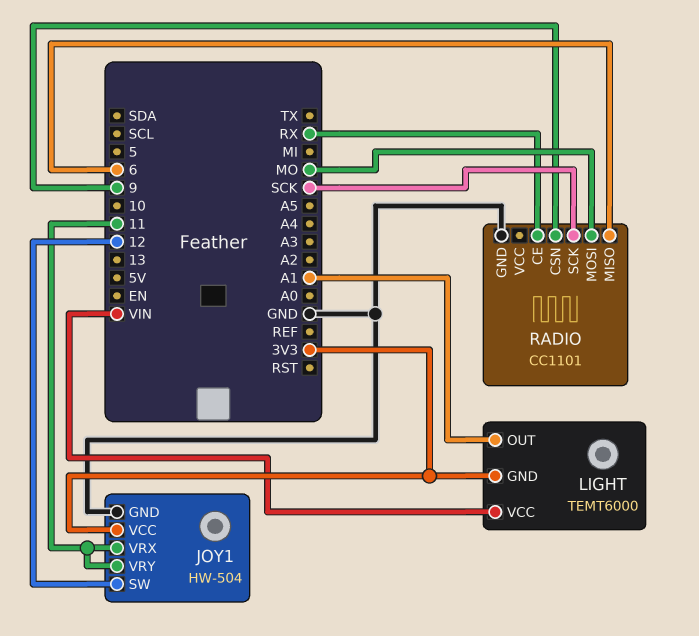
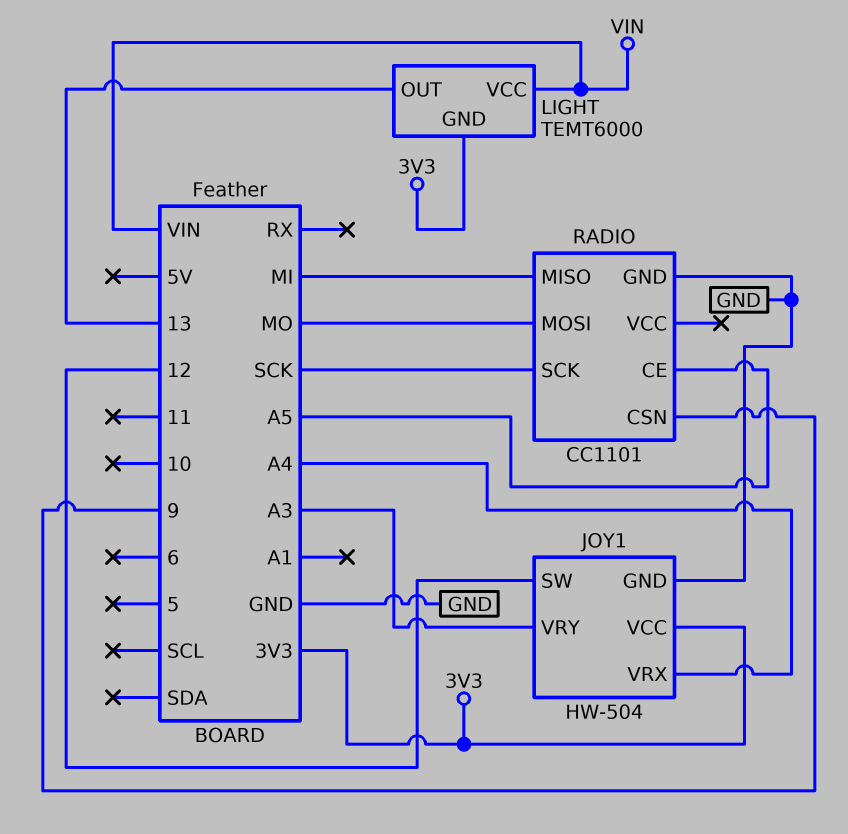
JOY1 pin VRX: 11 -> A4
JOY1 pin VRY: 11 -> A3
LIGHT pin OUT: A1 -> 13
RADIO pin CE: RX -> A5
RADIO pin MISO: 6 -> MI

